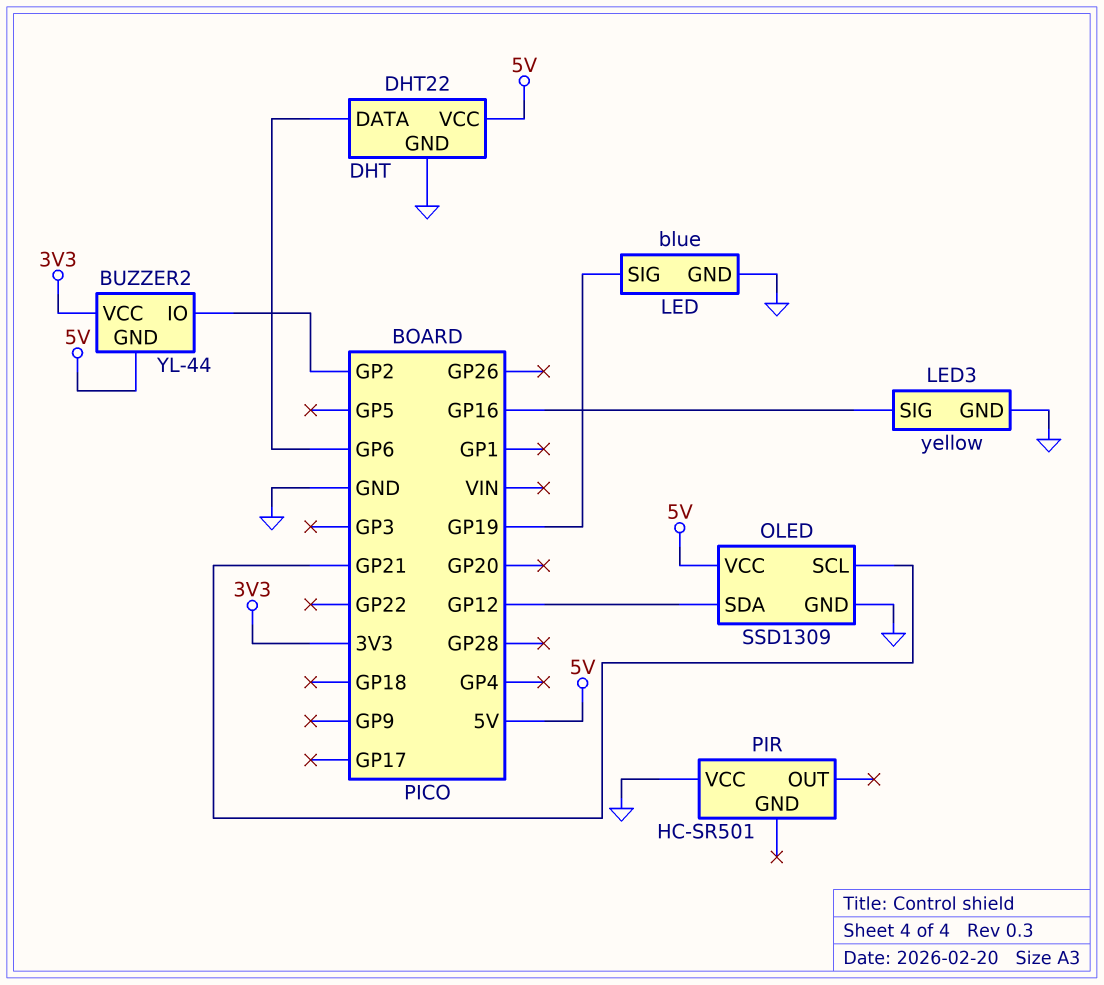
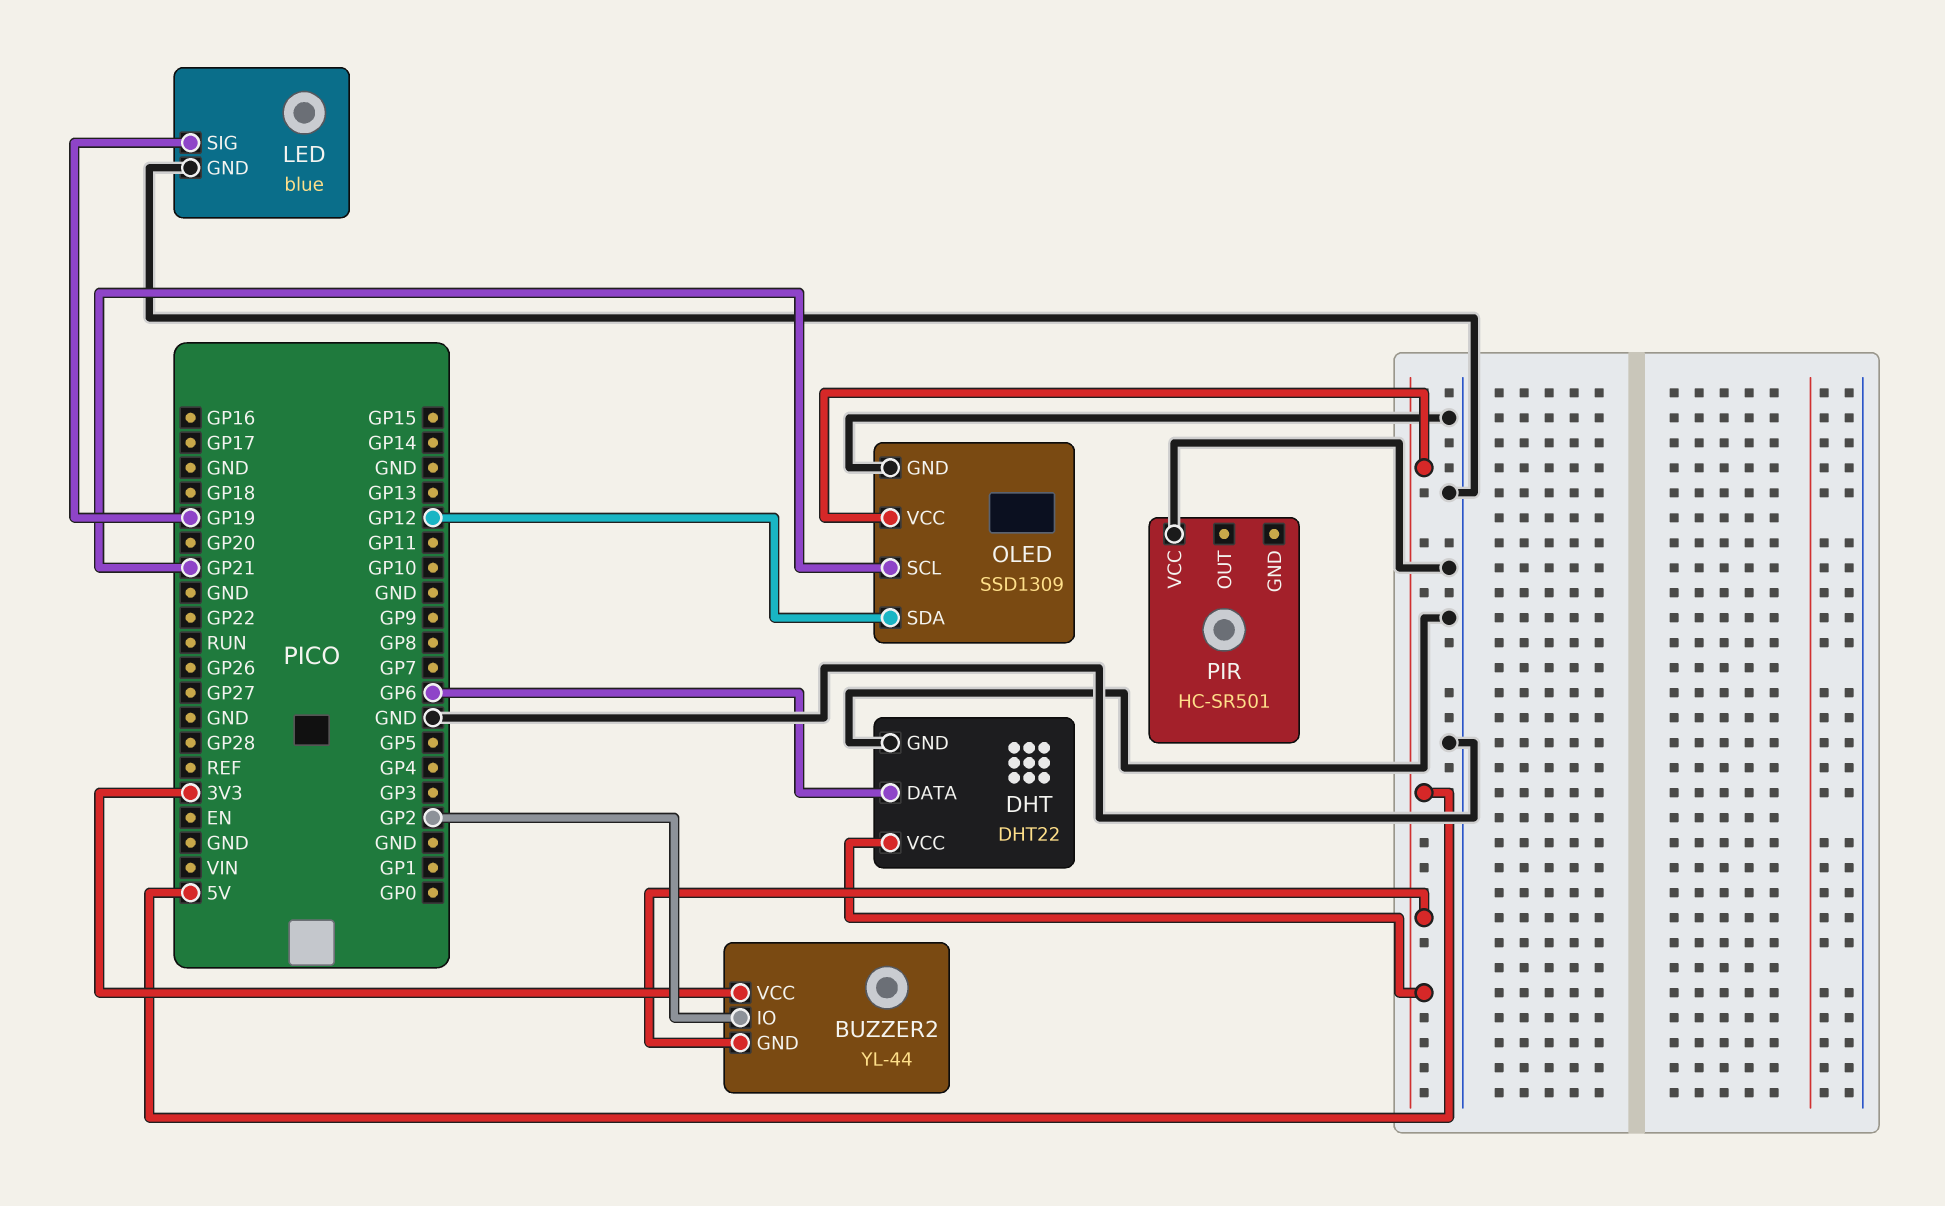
LED3: yellow -> none
LED3 pin GND: GND -> none
LED3 pin SIG: GP16 -> none

